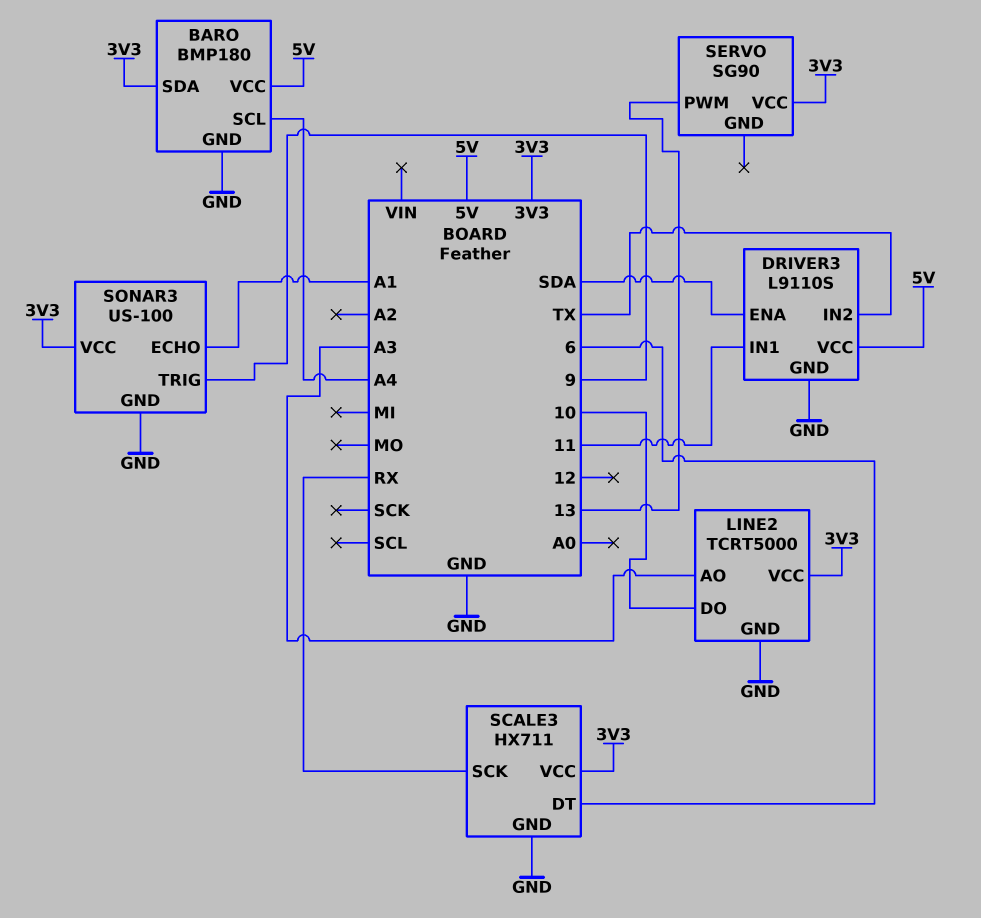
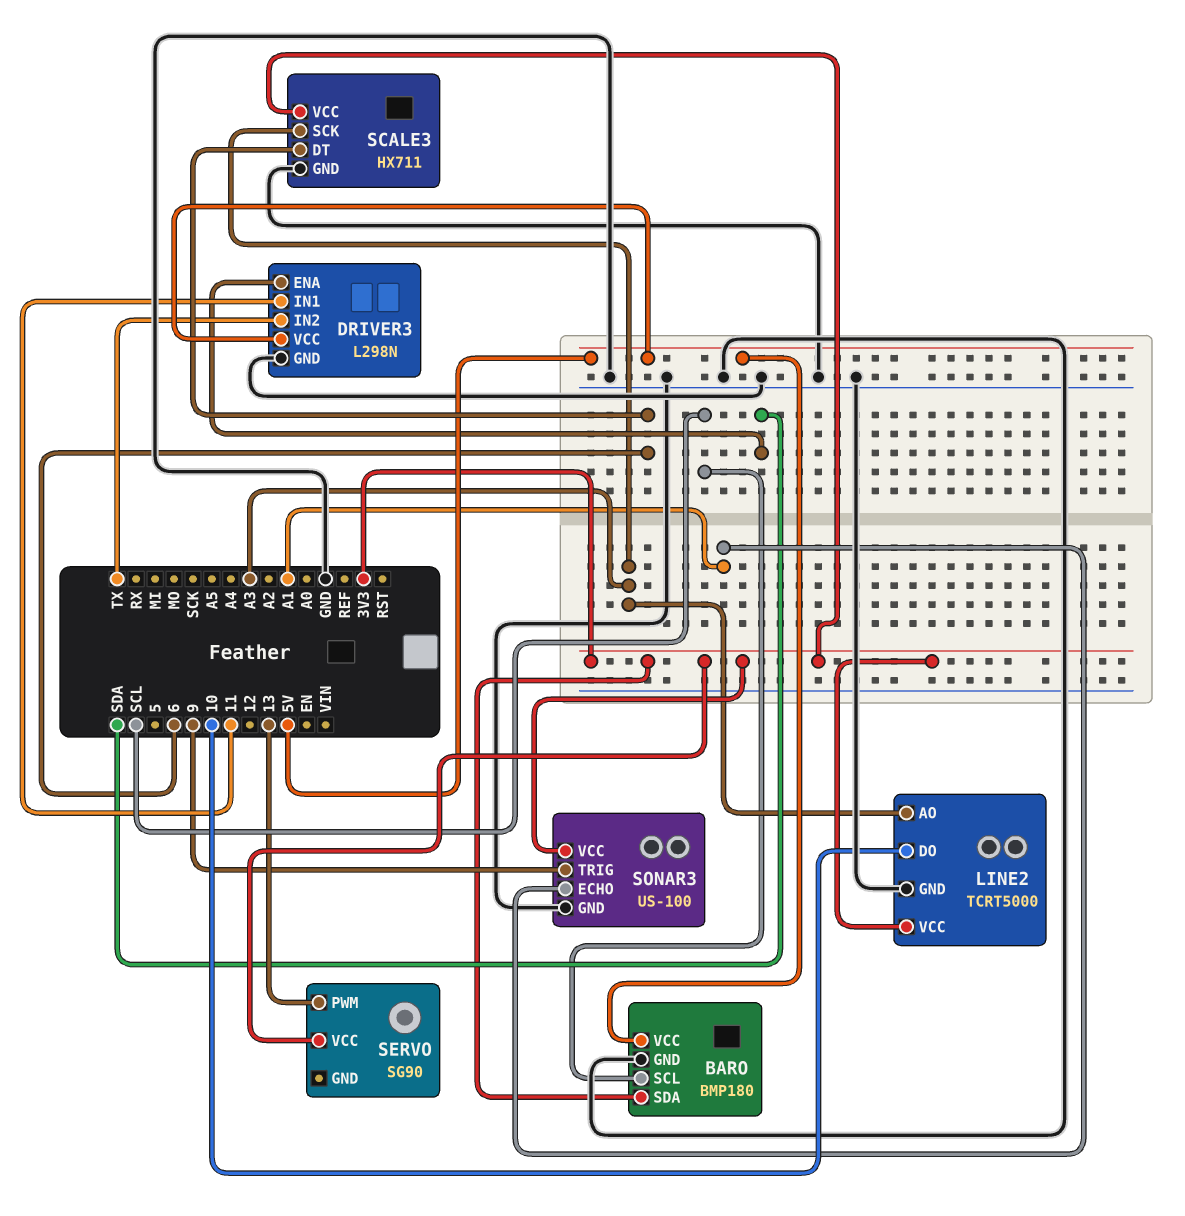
BARO pin SCL: A4 -> SCL
DRIVER3: L9110S -> L298N
SCALE3 pin SCK: RX -> A3

